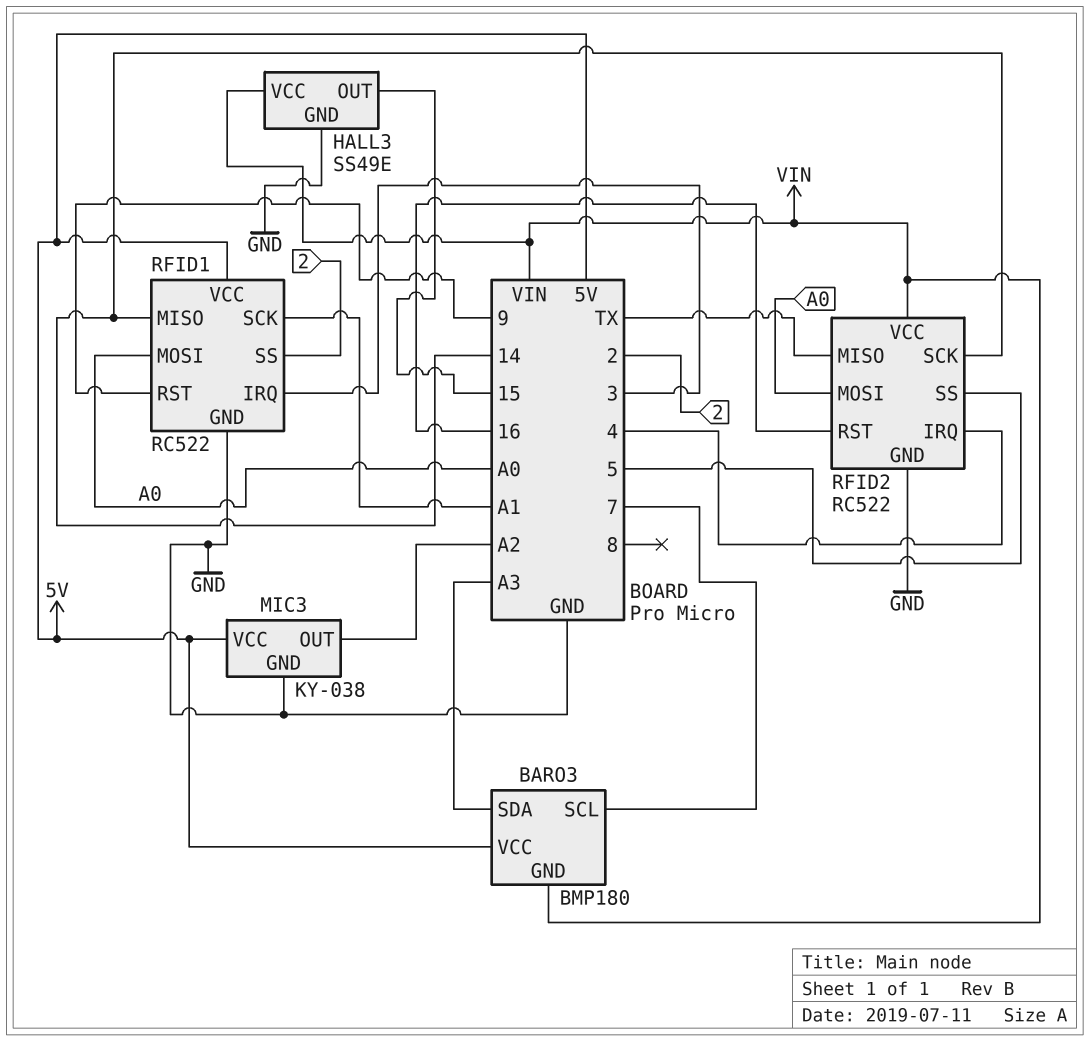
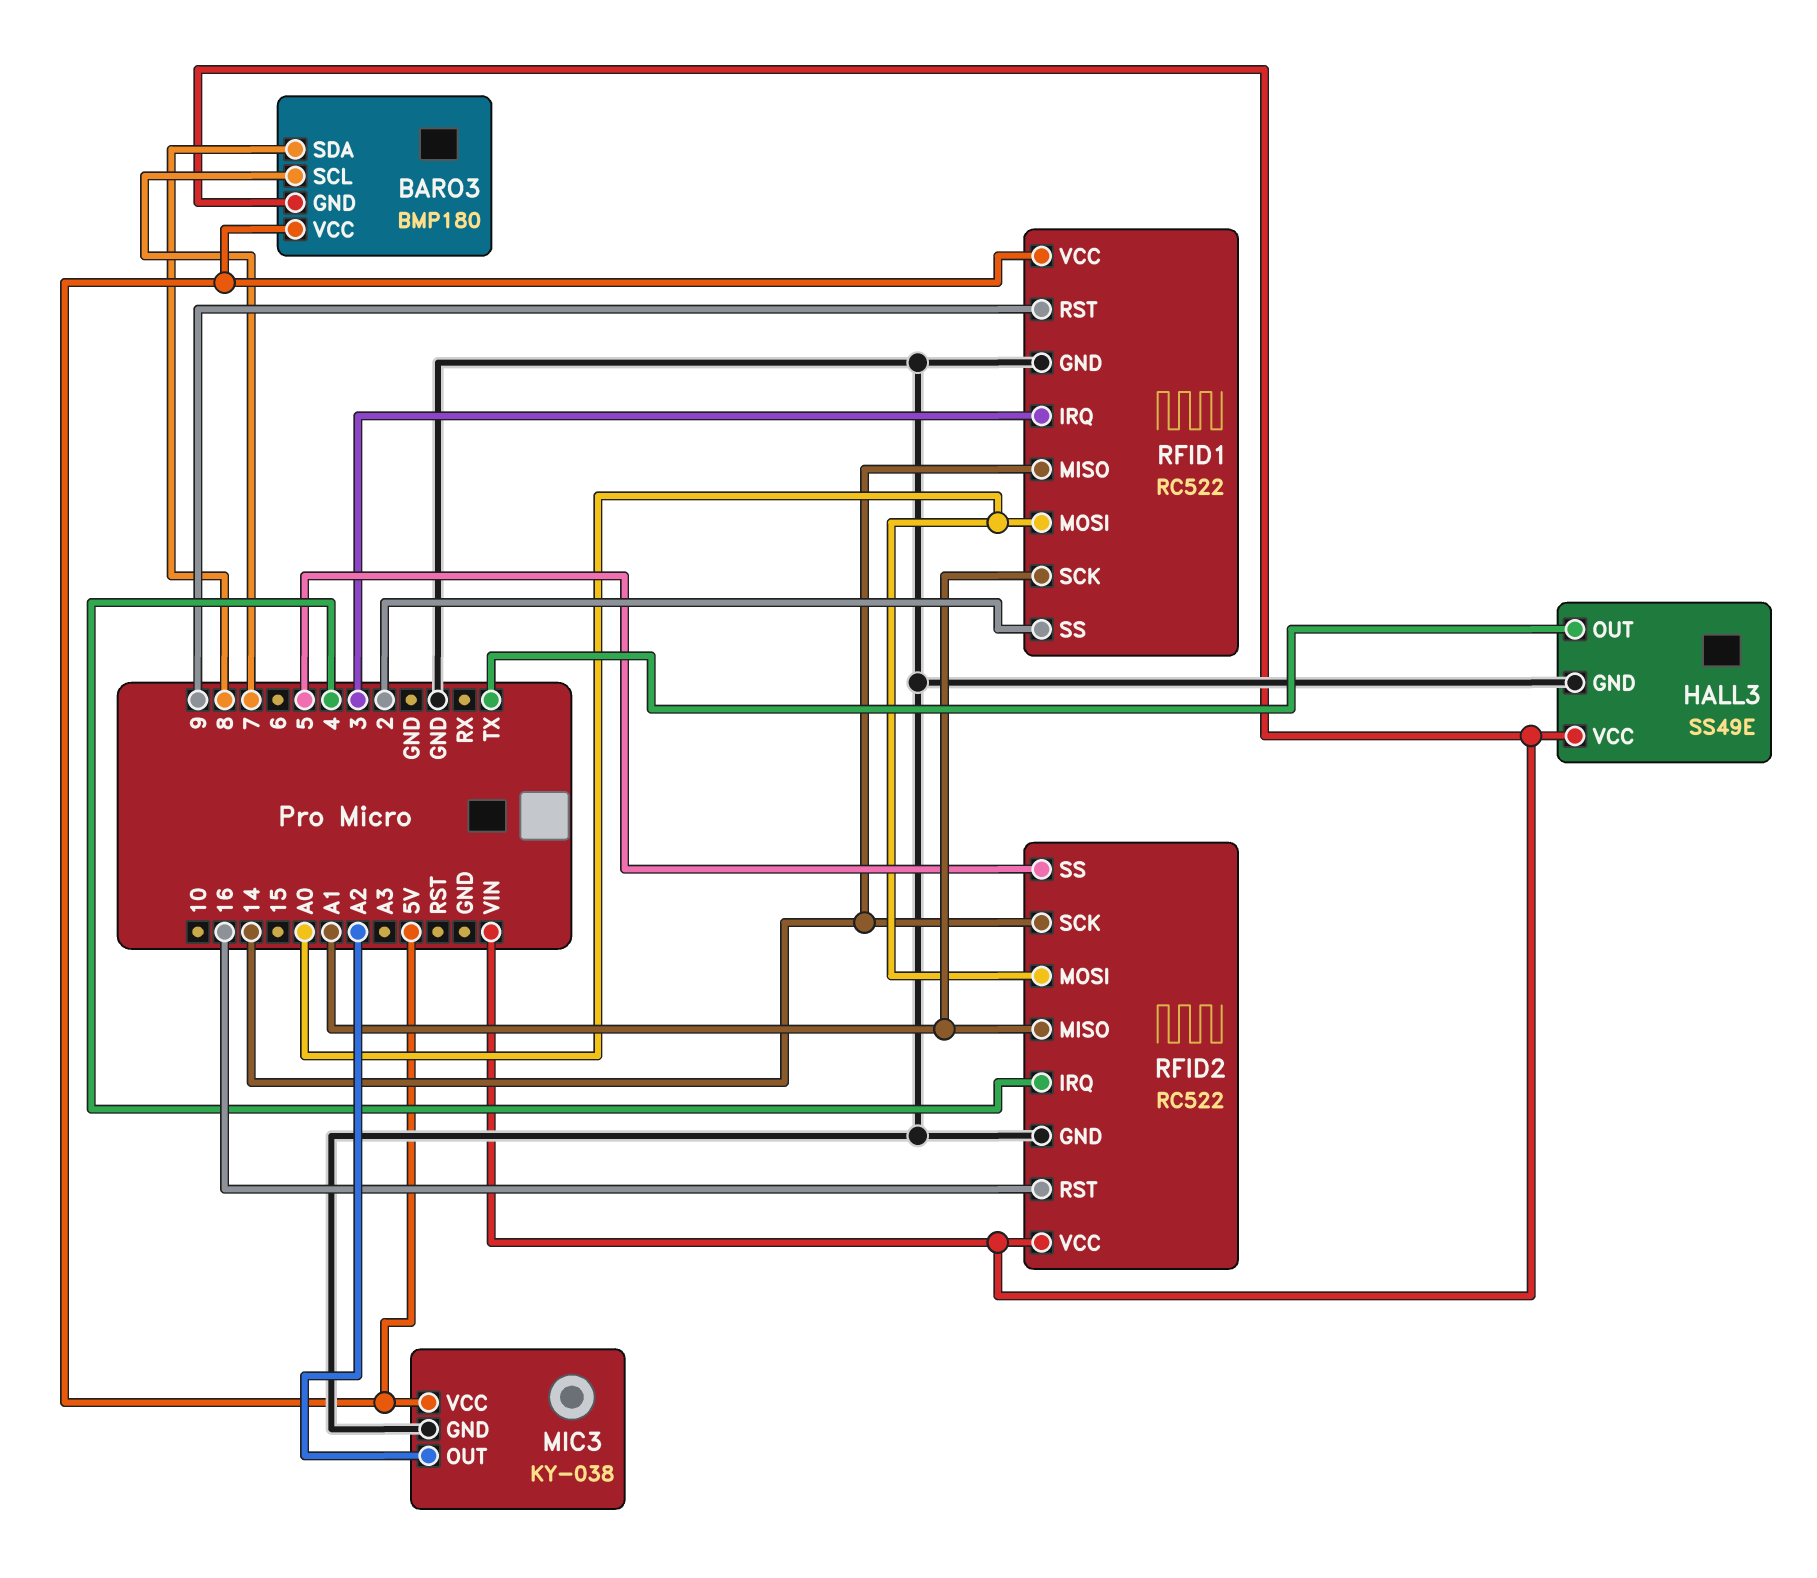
BARO3 pin SDA: A3 -> 8
HALL3 pin OUT: 15 -> TX
RFID2 pin MISO: TX -> A1

